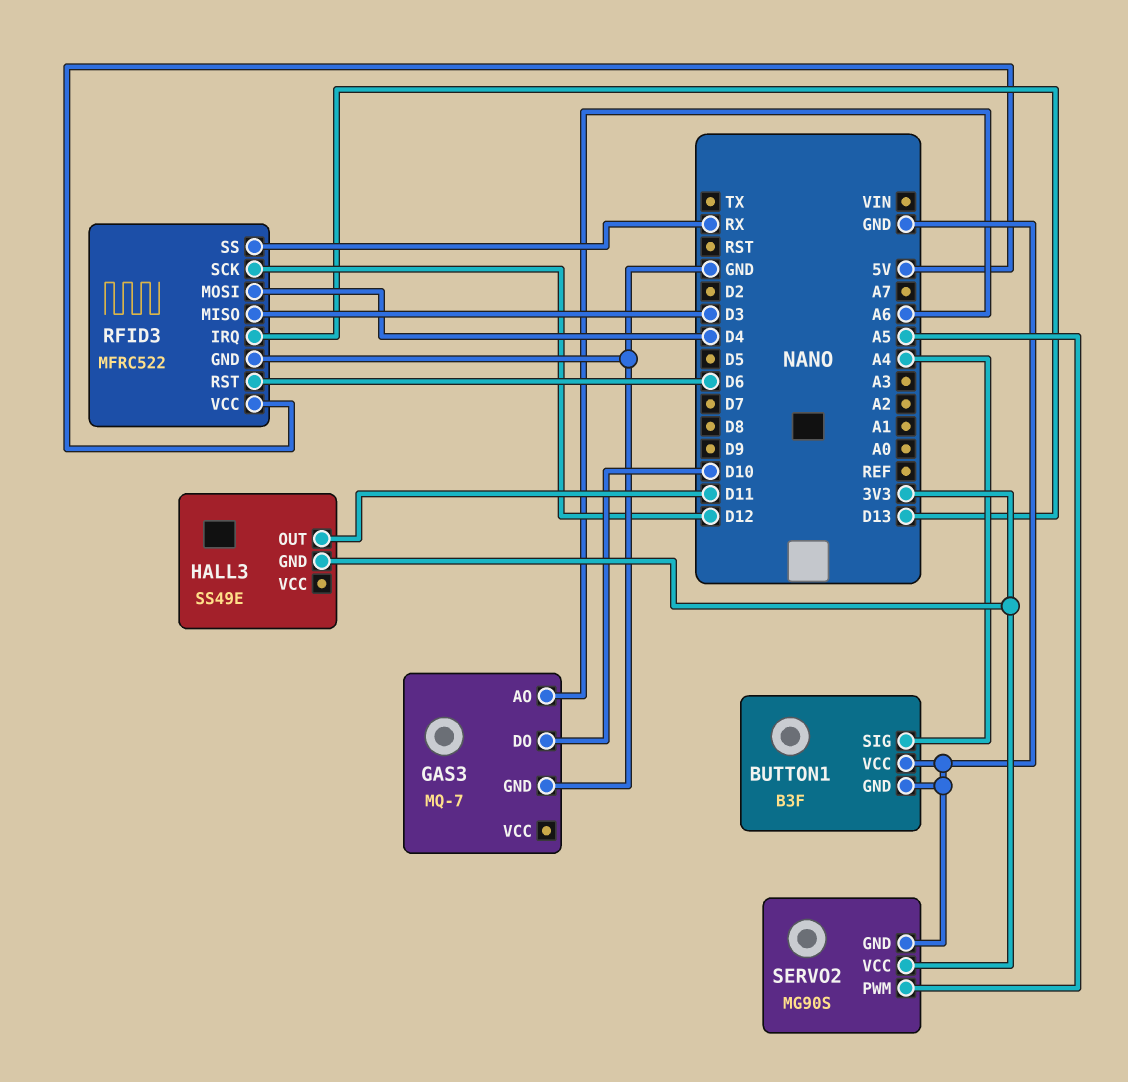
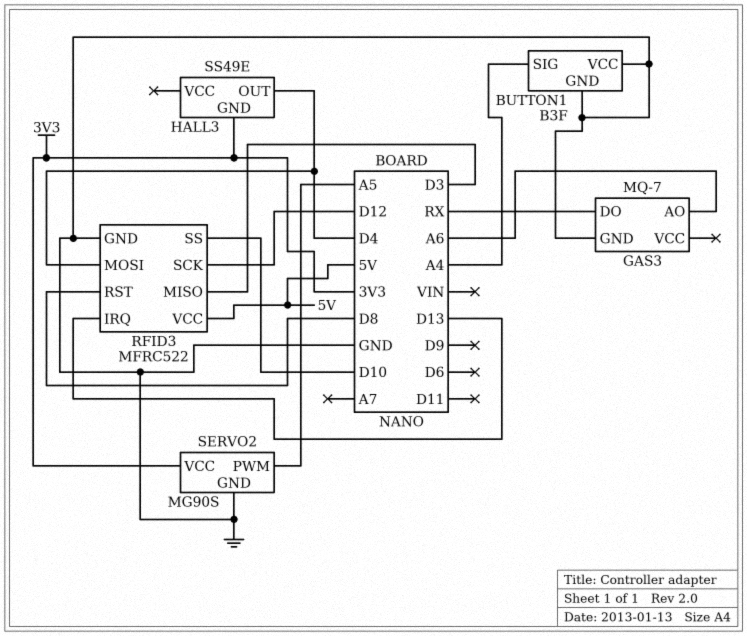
GAS3 pin DO: D10 -> RX
HALL3 pin OUT: D11 -> D4
RFID3 pin RST: D6 -> D8
RFID3 pin SS: RX -> D10

